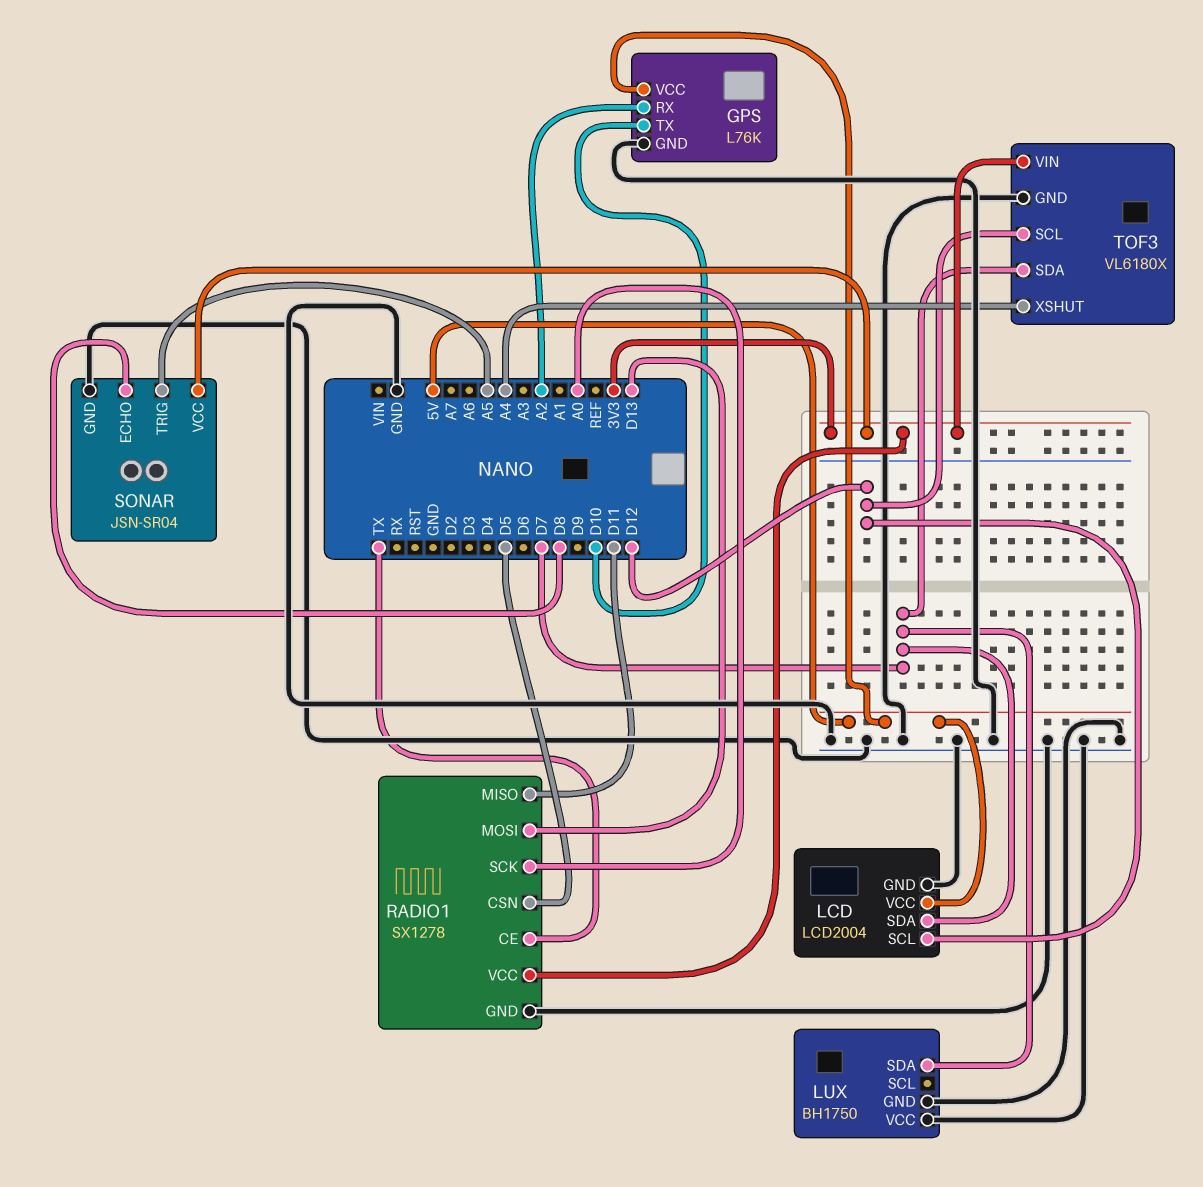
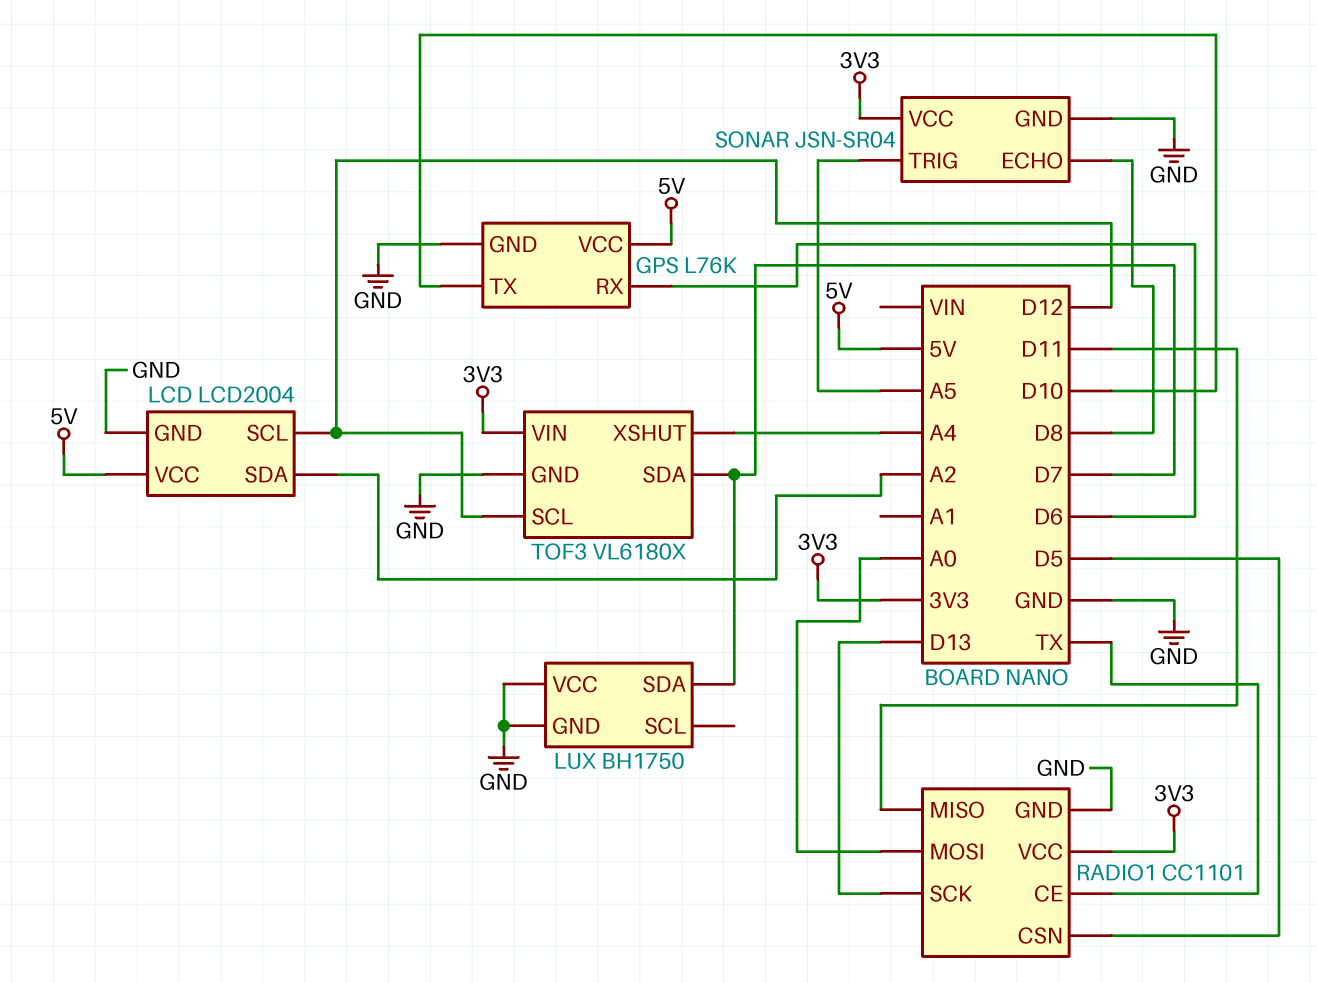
GPS pin RX: A2 -> D6
LCD pin SDA: D7 -> A2
RADIO1: SX1278 -> CC1101
RADIO1 pin MOSI: D13 -> A0
RADIO1 pin SCK: A0 -> D13

